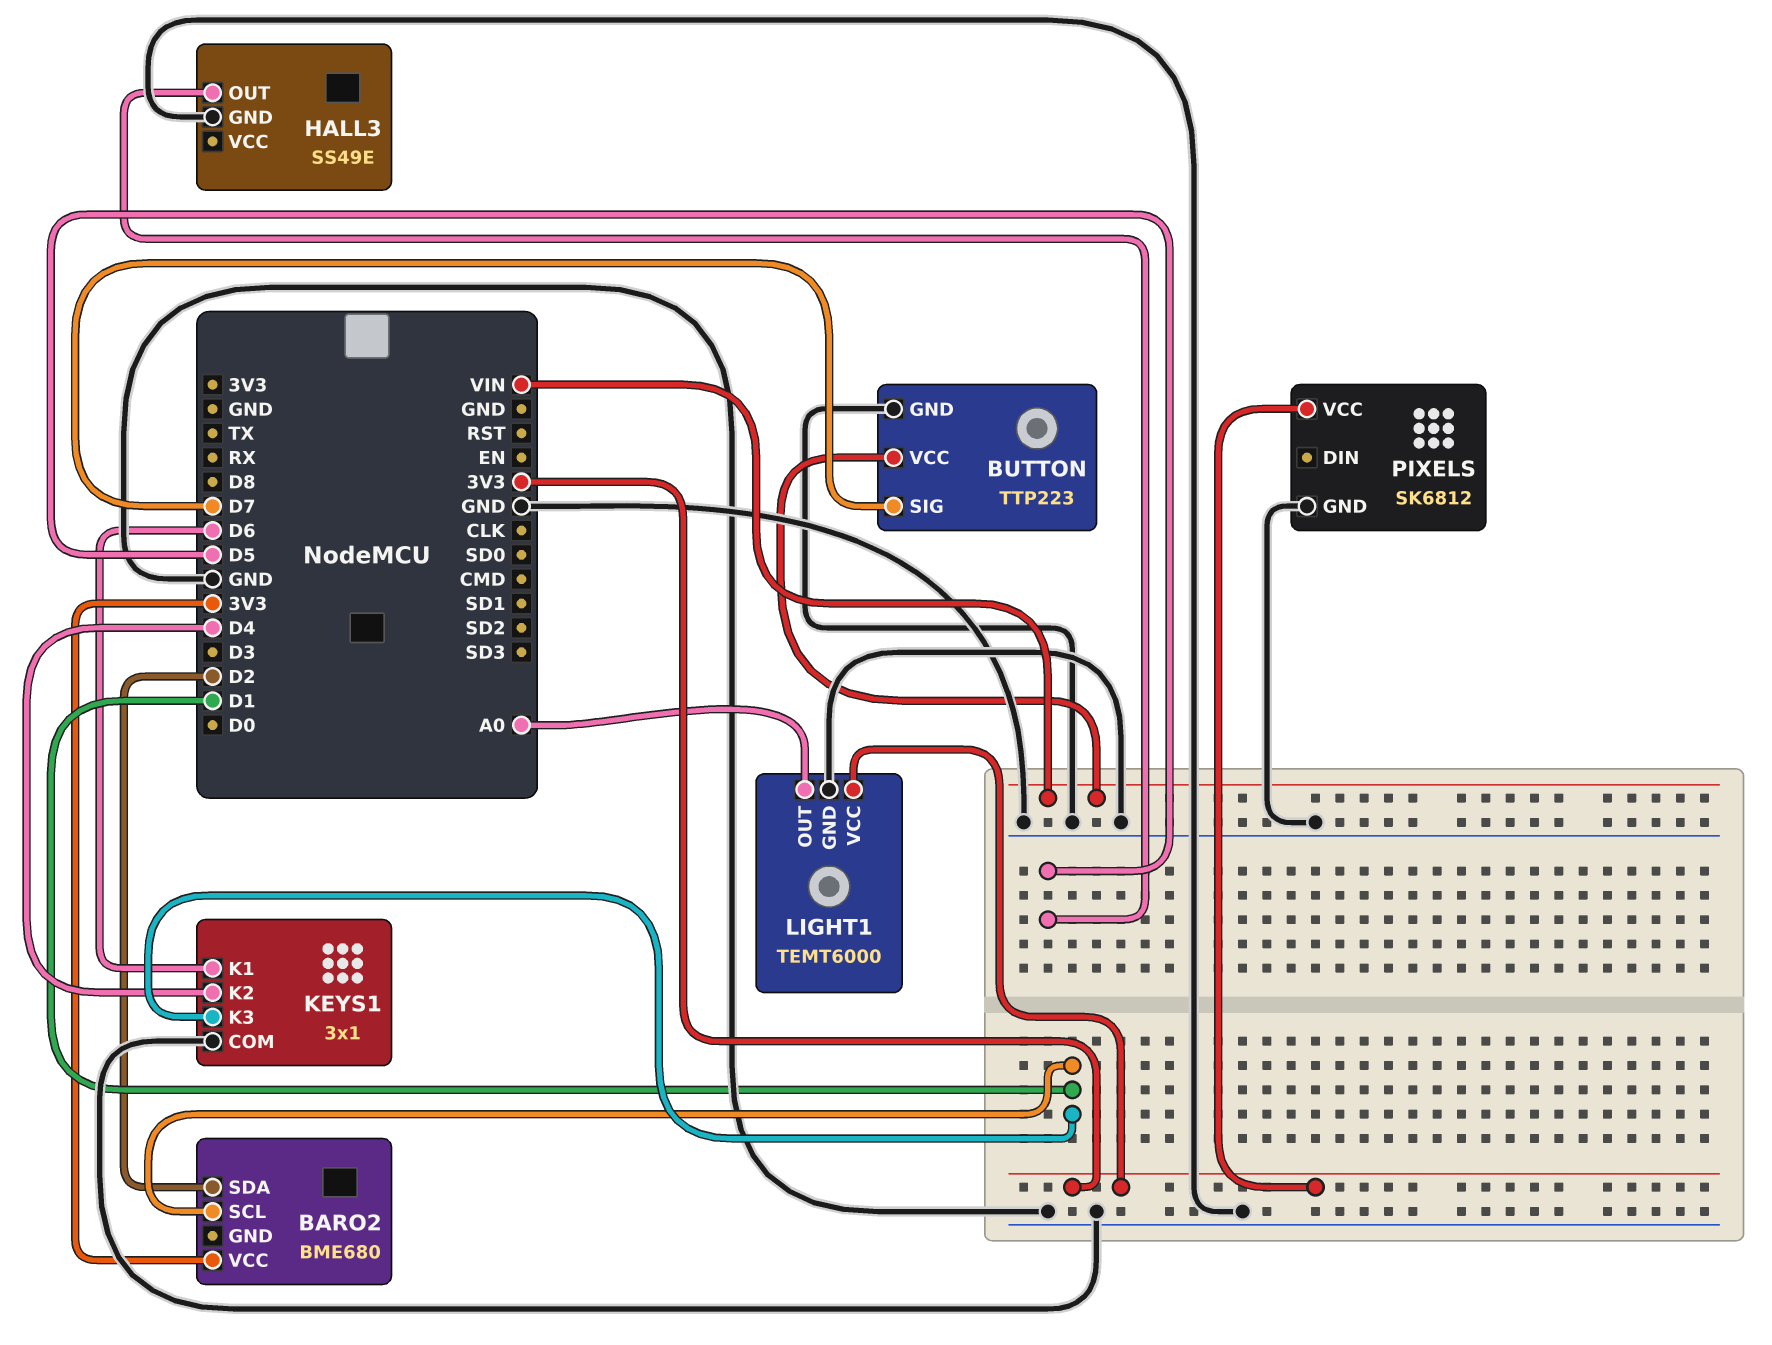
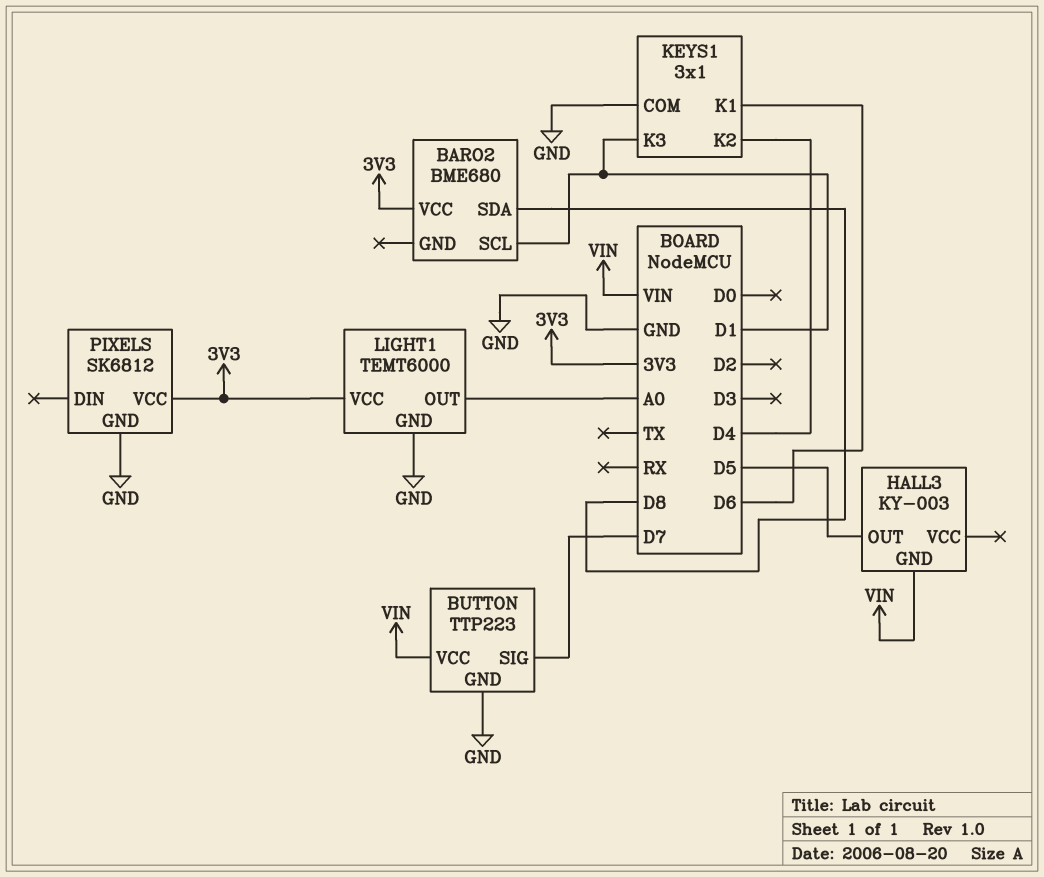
BARO2 pin SDA: D2 -> D8
HALL3: SS49E -> KY-003
HALL3 pin GND: GND -> VIN

